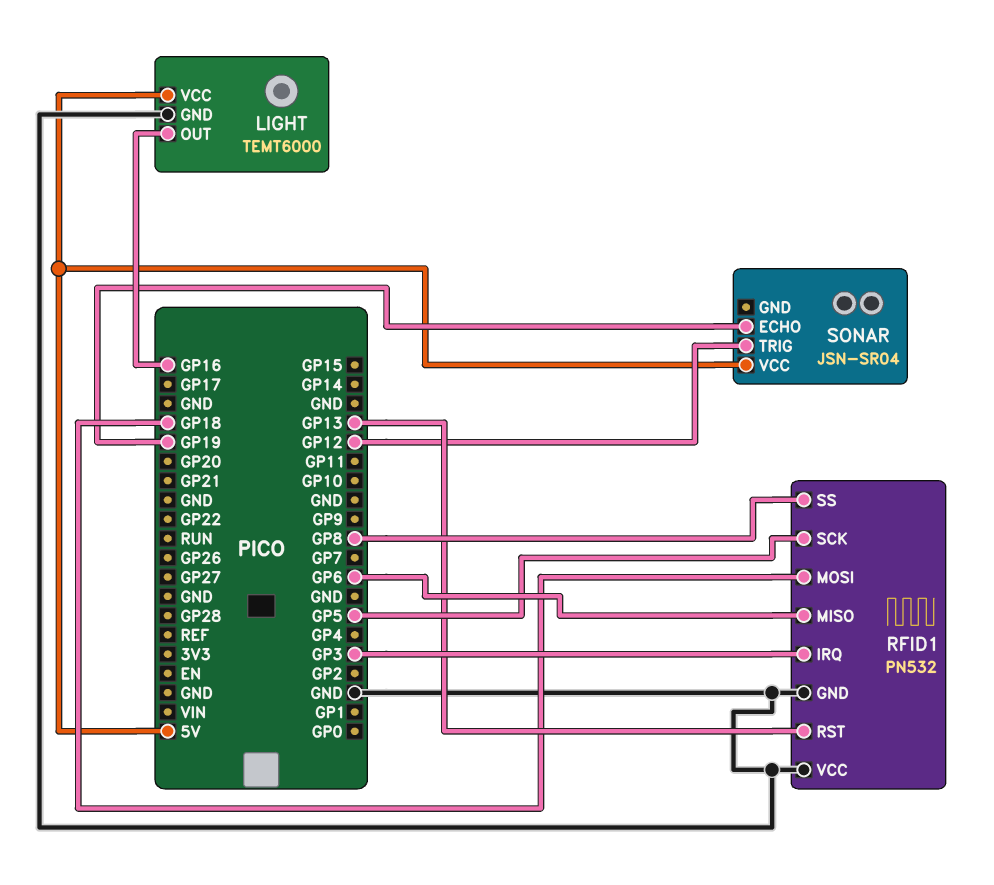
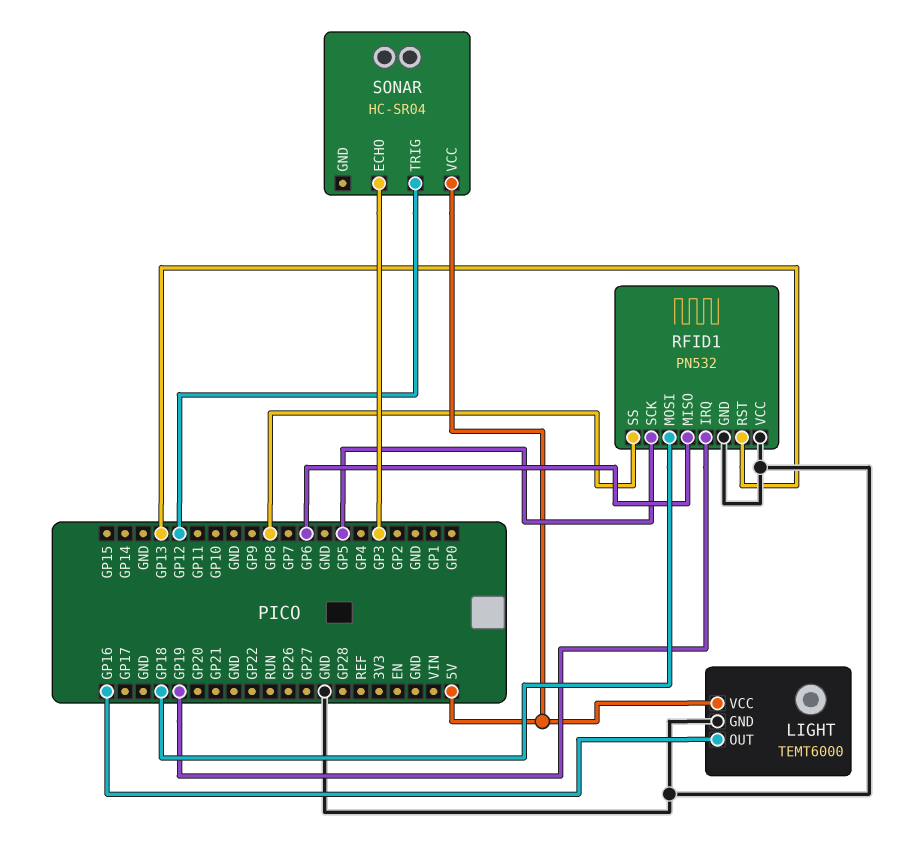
RFID1 pin IRQ: GP3 -> GP19
SONAR: JSN-SR04 -> HC-SR04
SONAR pin ECHO: GP19 -> GP3

